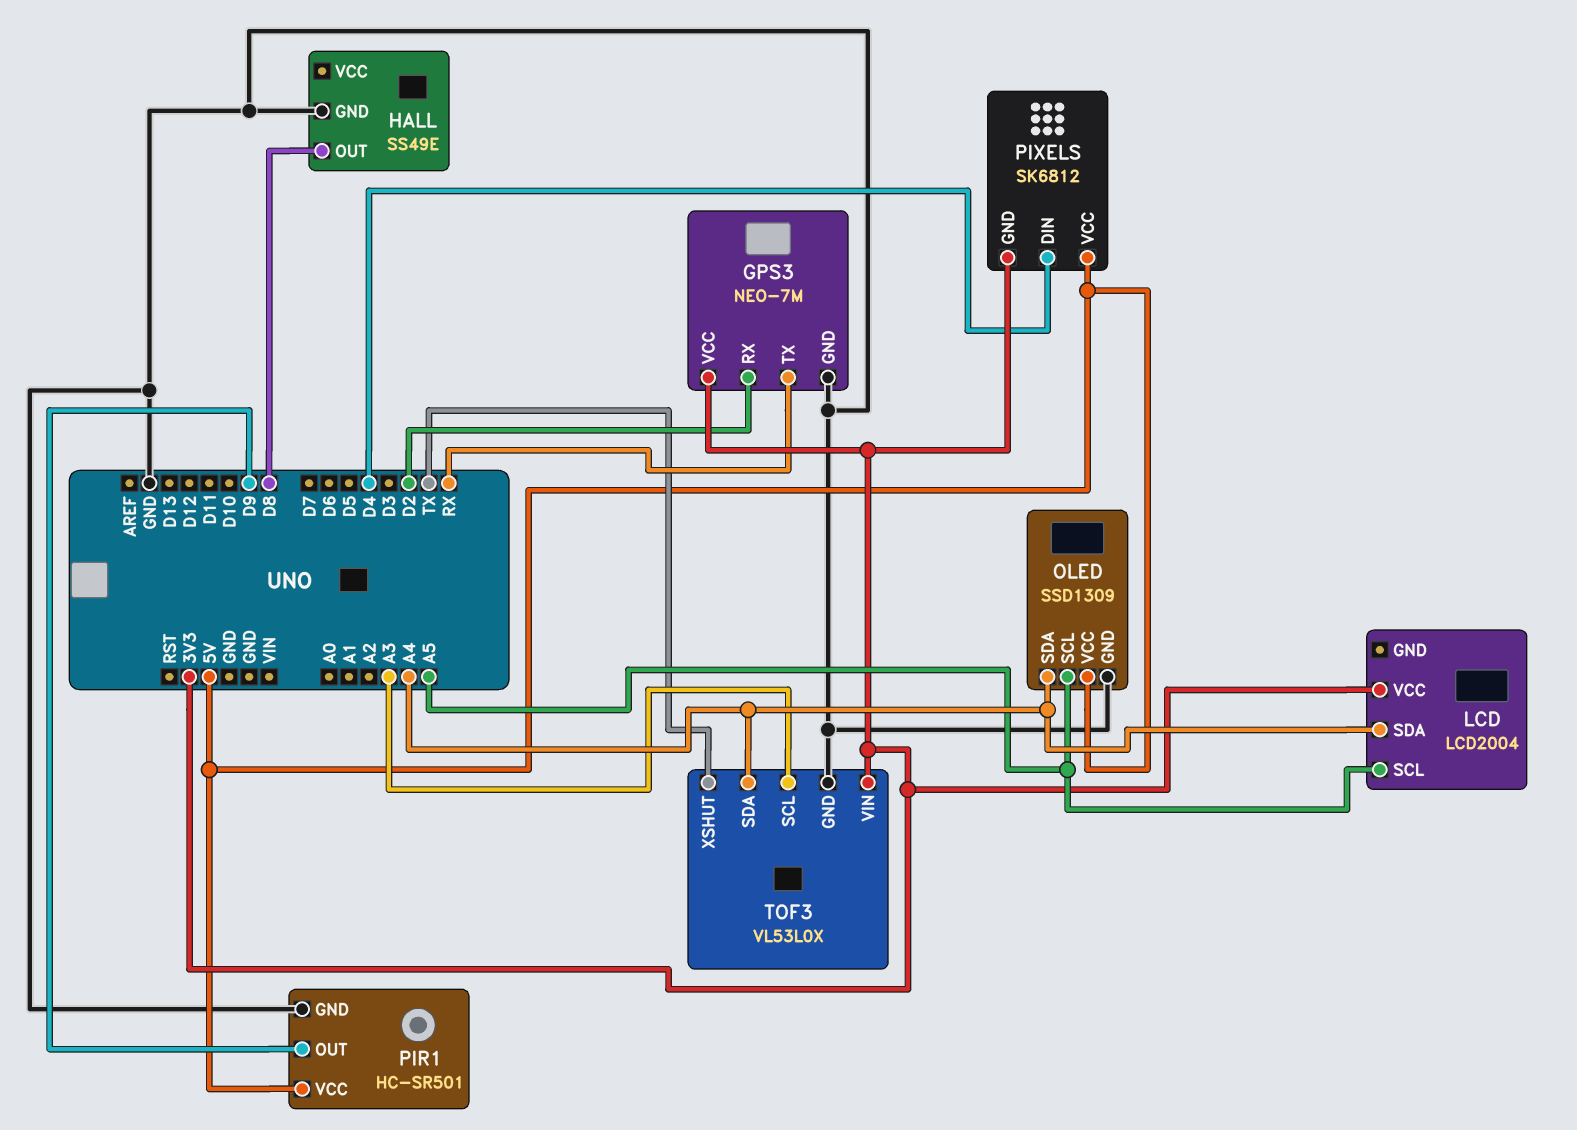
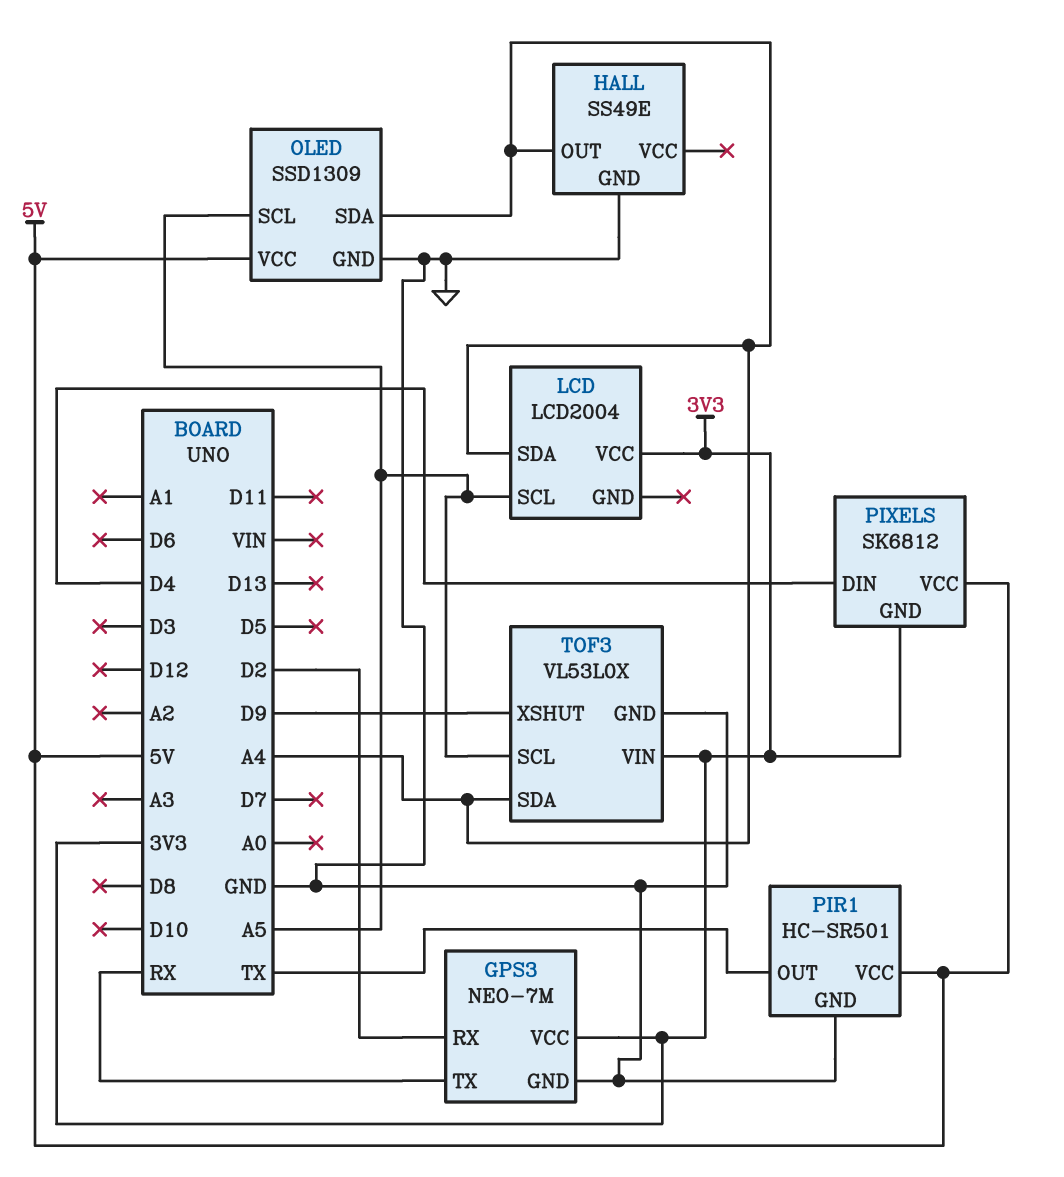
HALL pin OUT: D8 -> A4
PIR1 pin OUT: D9 -> TX
TOF3 pin SCL: A3 -> A5
TOF3 pin XSHUT: TX -> D9

